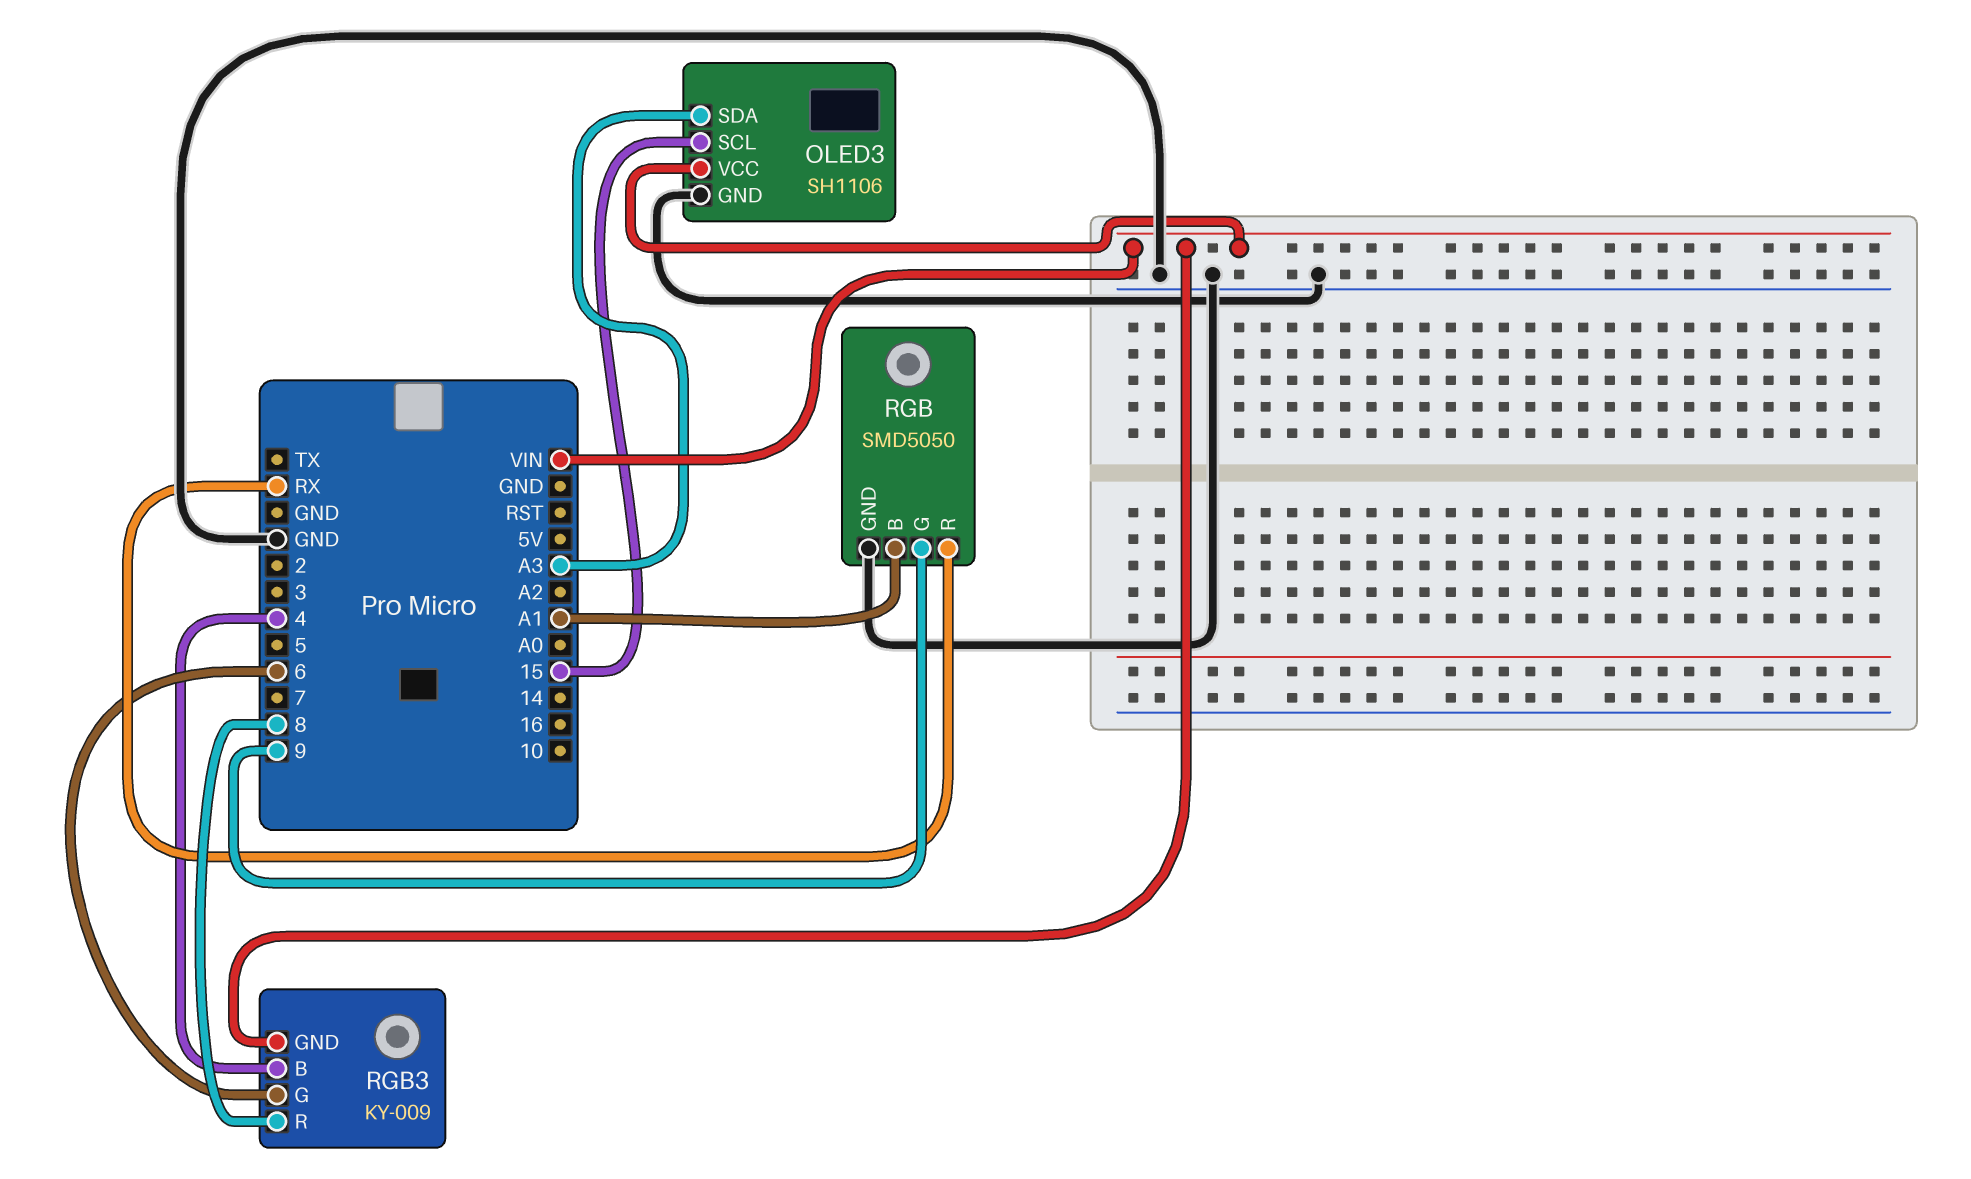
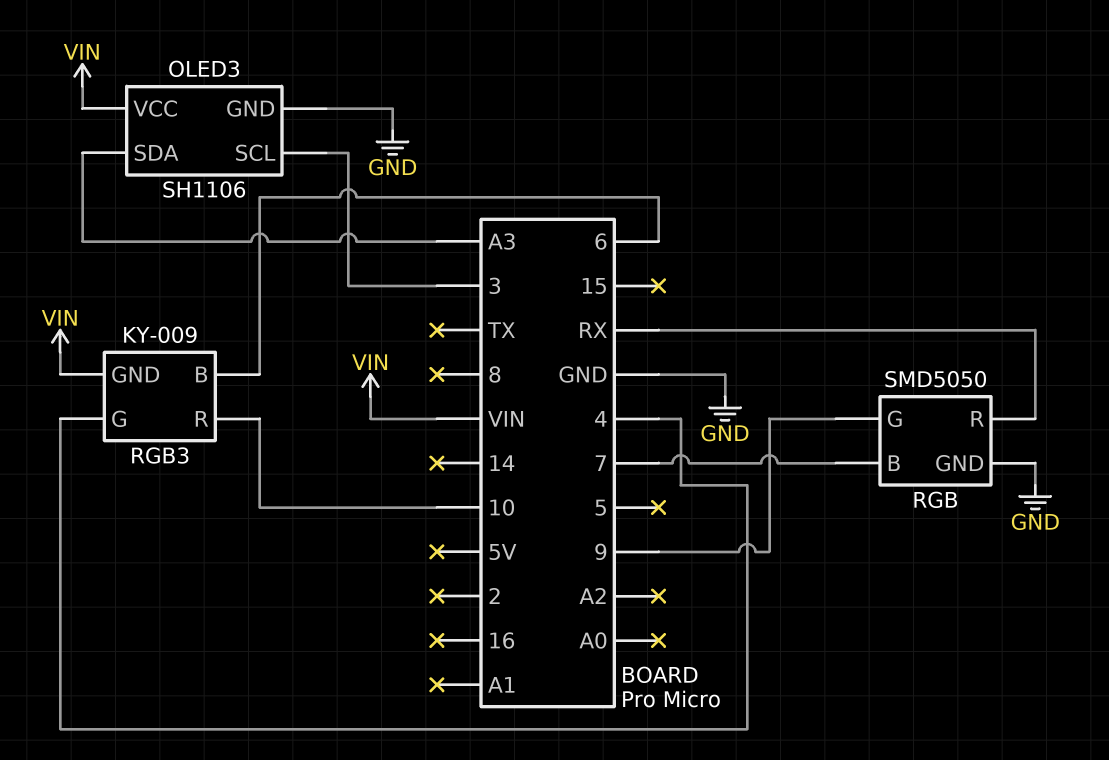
OLED3 pin SCL: 15 -> 3
RGB pin B: A1 -> 7
RGB3 pin B: 4 -> 6
RGB3 pin G: 6 -> 4
RGB3 pin R: 8 -> 10

